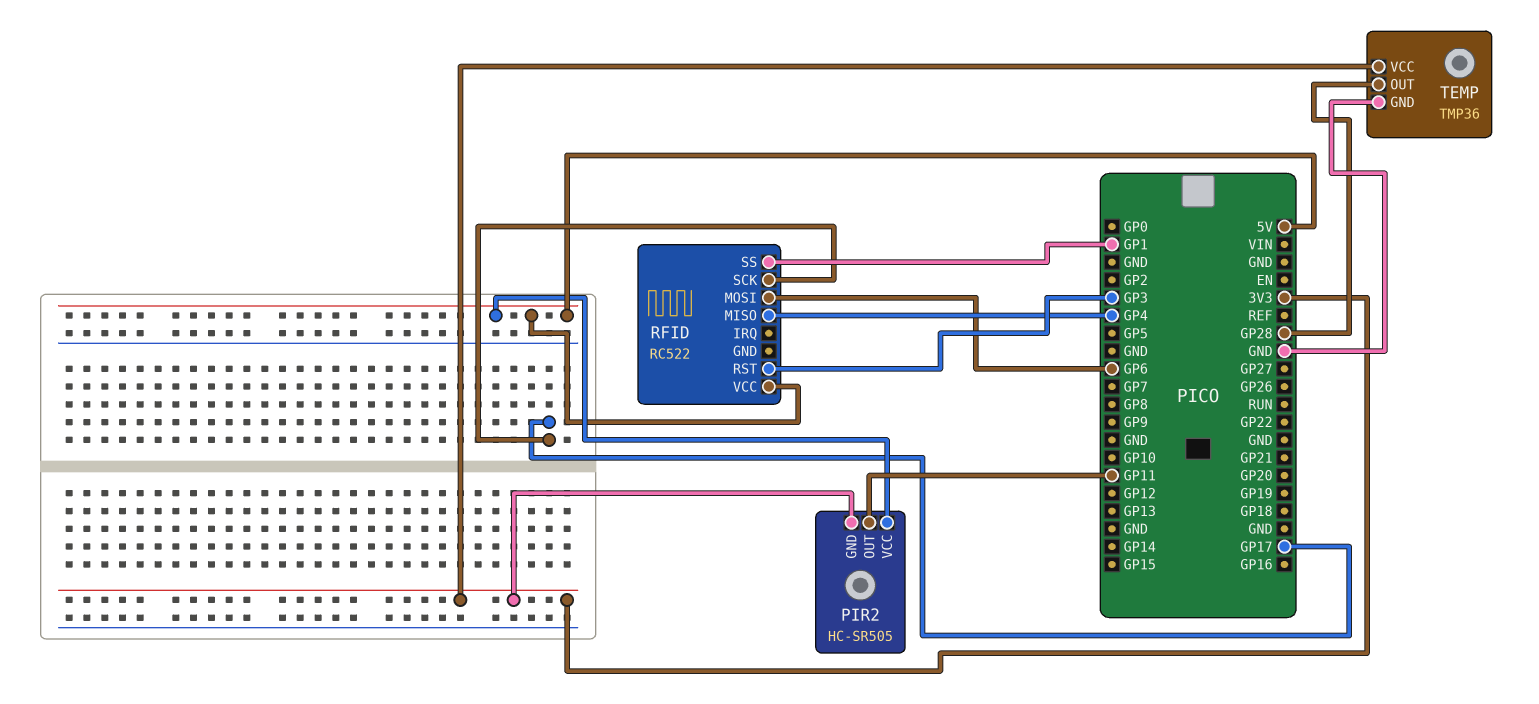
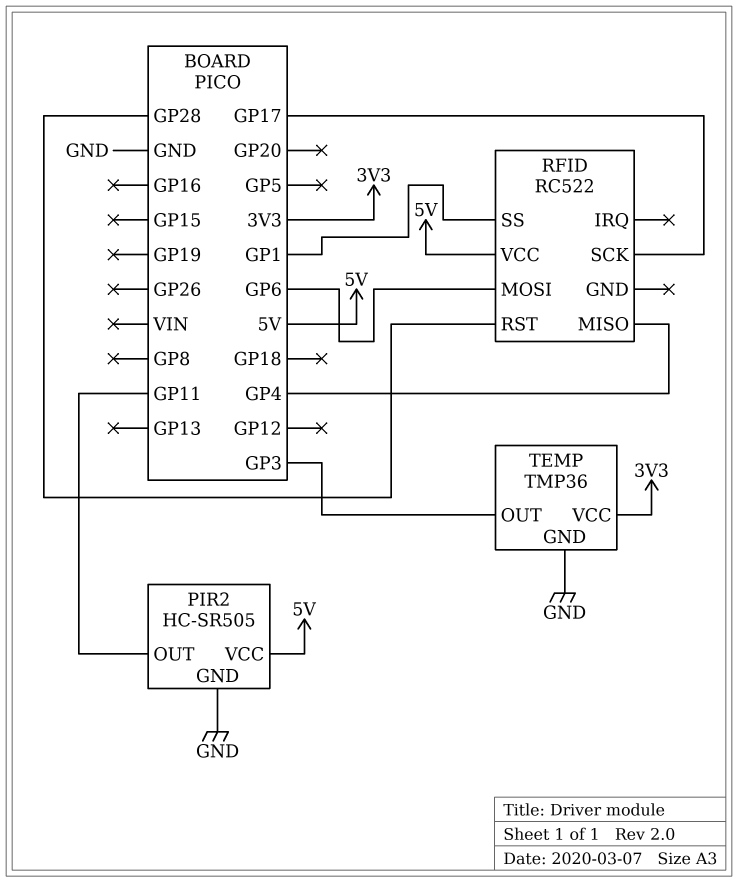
PIR2 pin GND: 3V3 -> GND
RFID pin RST: GP3 -> GP28
TEMP pin OUT: GP28 -> GP3

